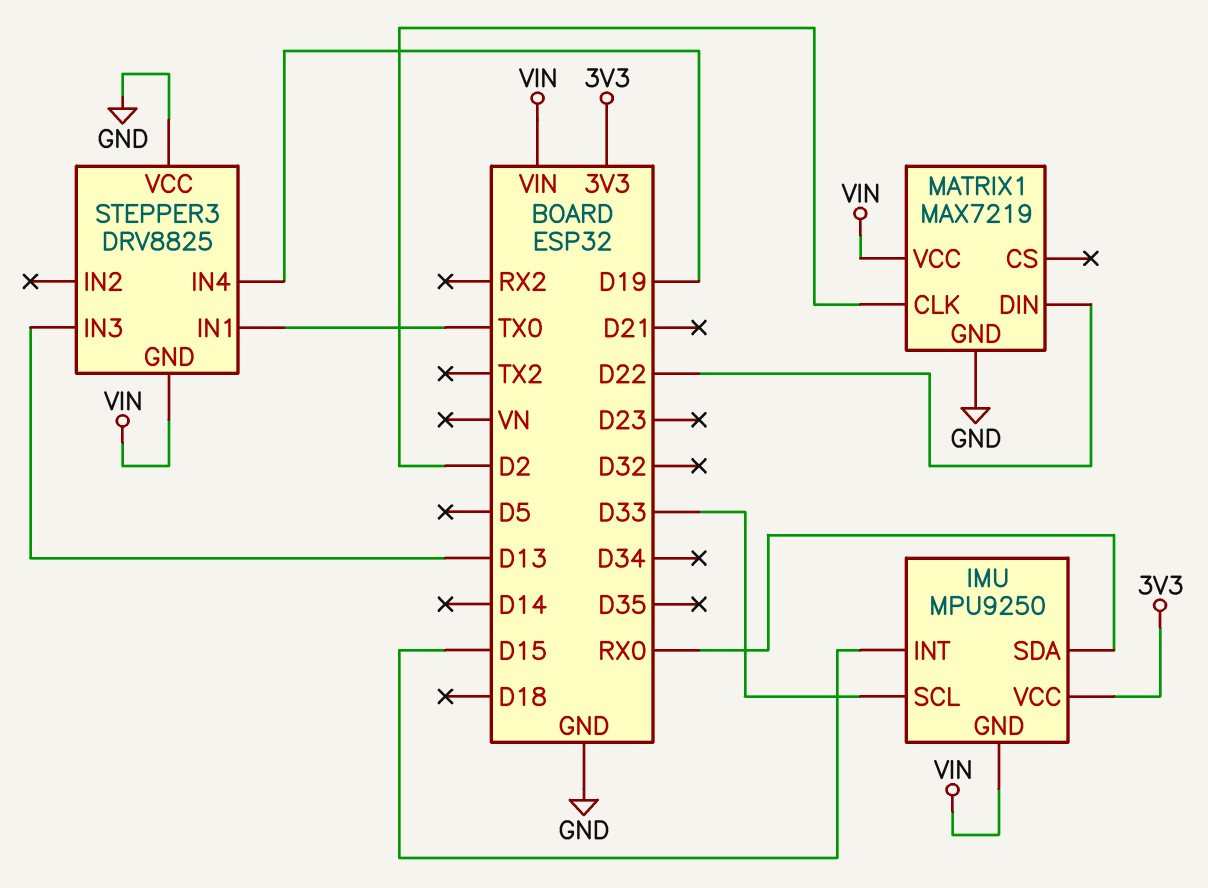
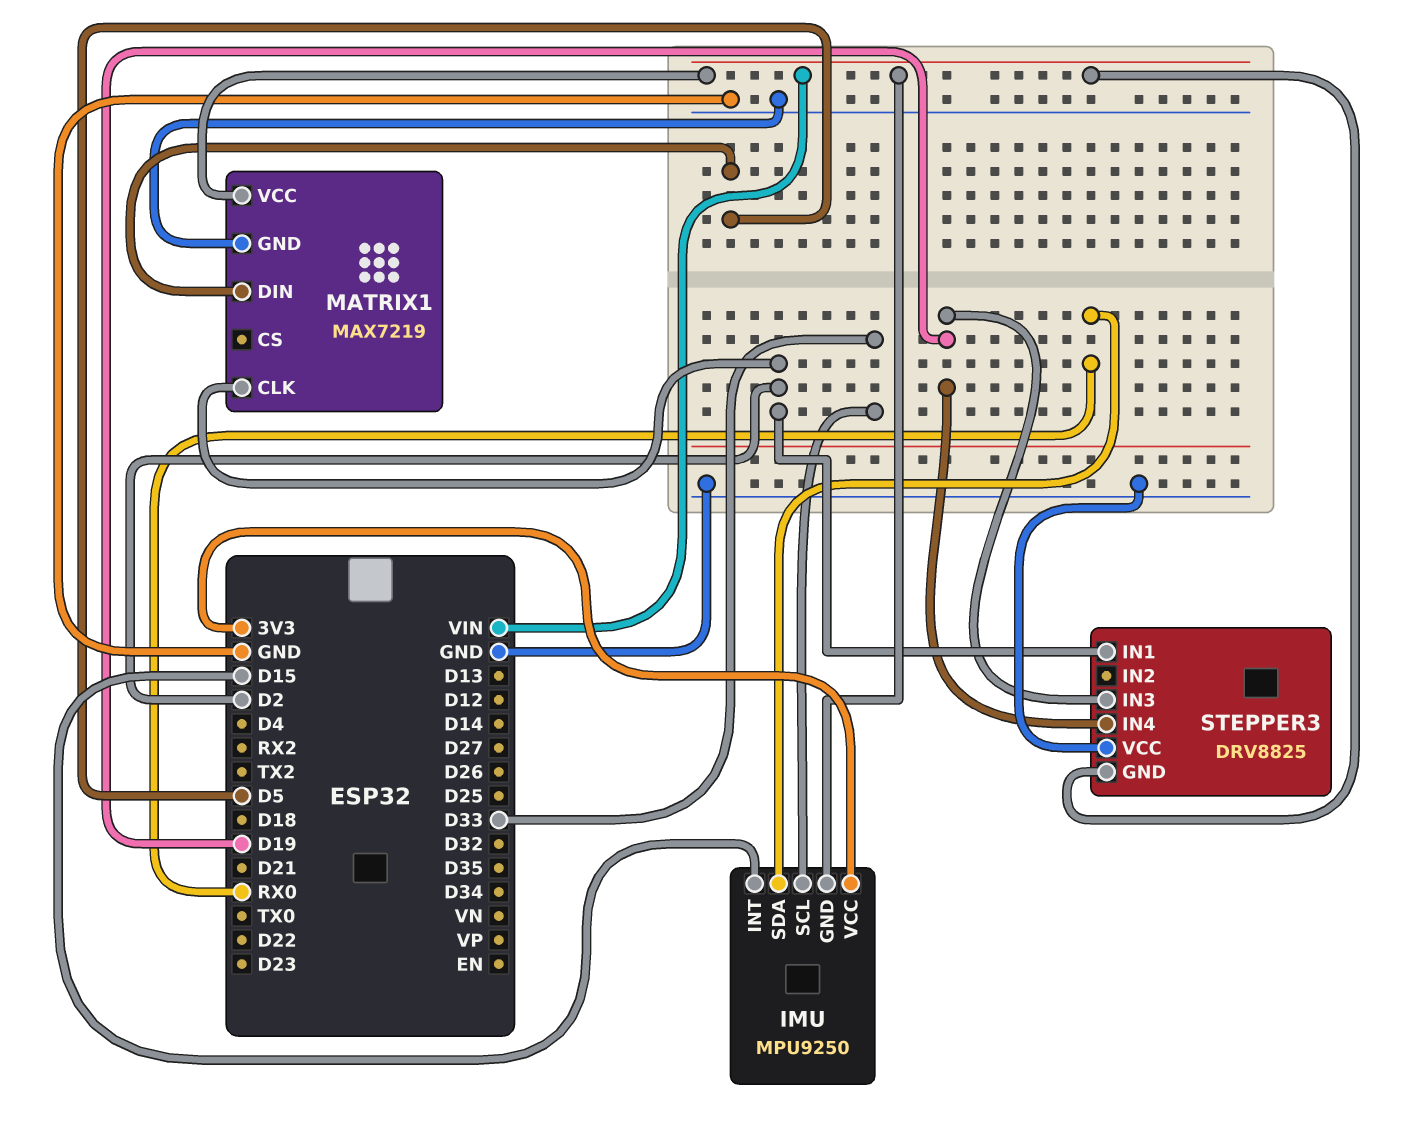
MATRIX1 pin DIN: D22 -> D5
STEPPER3 pin IN1: TX0 -> D2
STEPPER3 pin IN3: D13 -> D19

